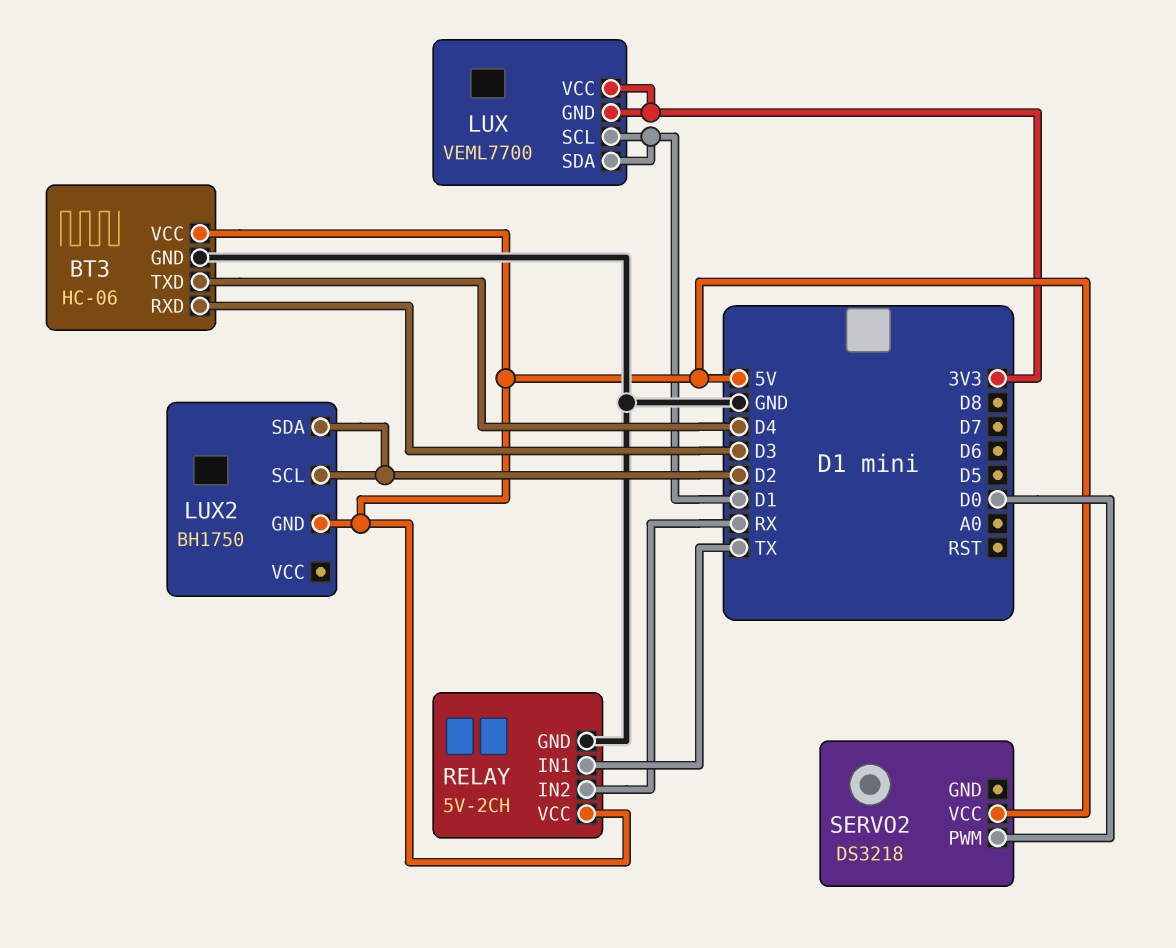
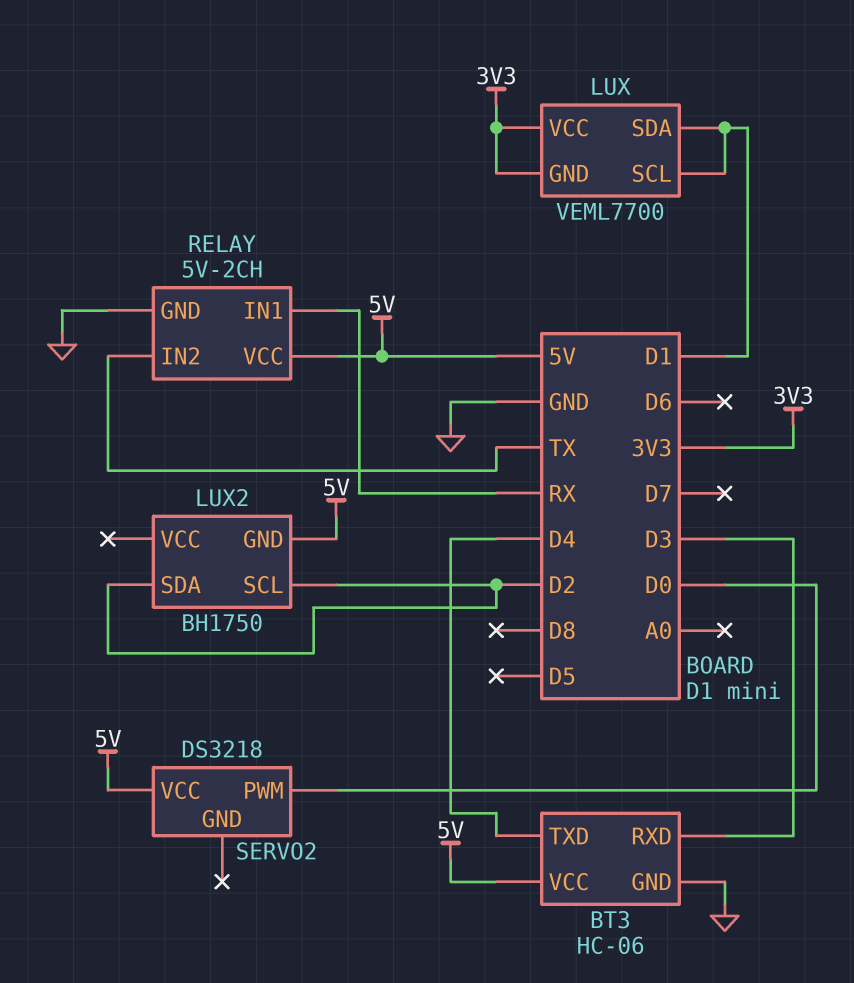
RELAY pin IN1: TX -> RX
RELAY pin IN2: RX -> TX

